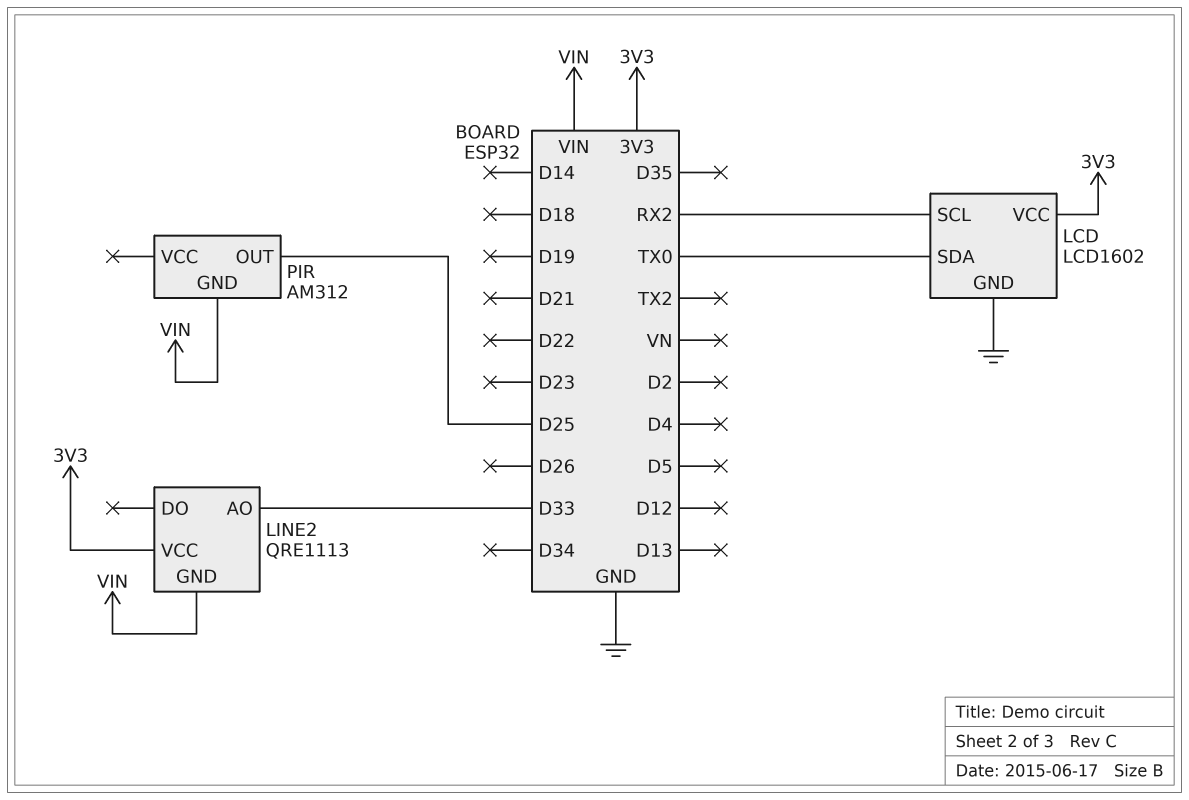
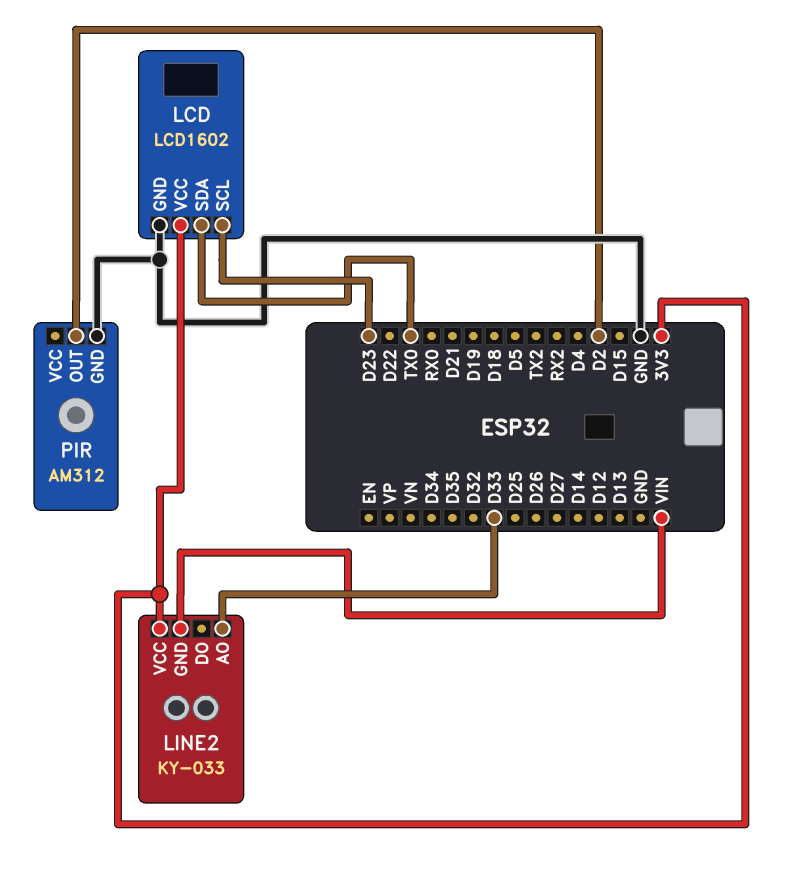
LCD pin SCL: RX2 -> D23
LINE2: QRE1113 -> KY-033
PIR pin GND: VIN -> GND
PIR pin OUT: D25 -> D2

